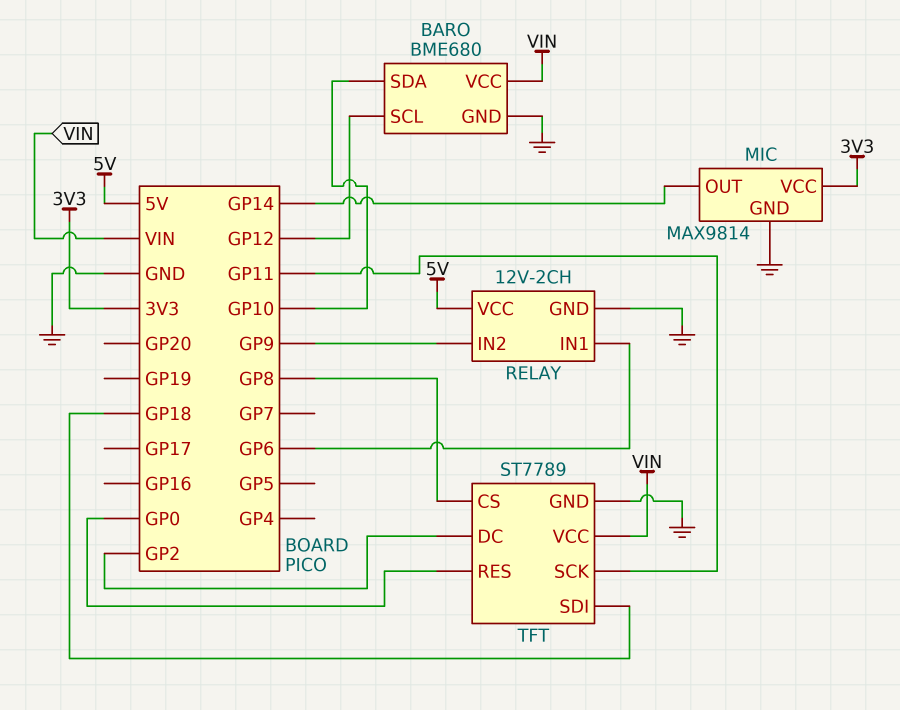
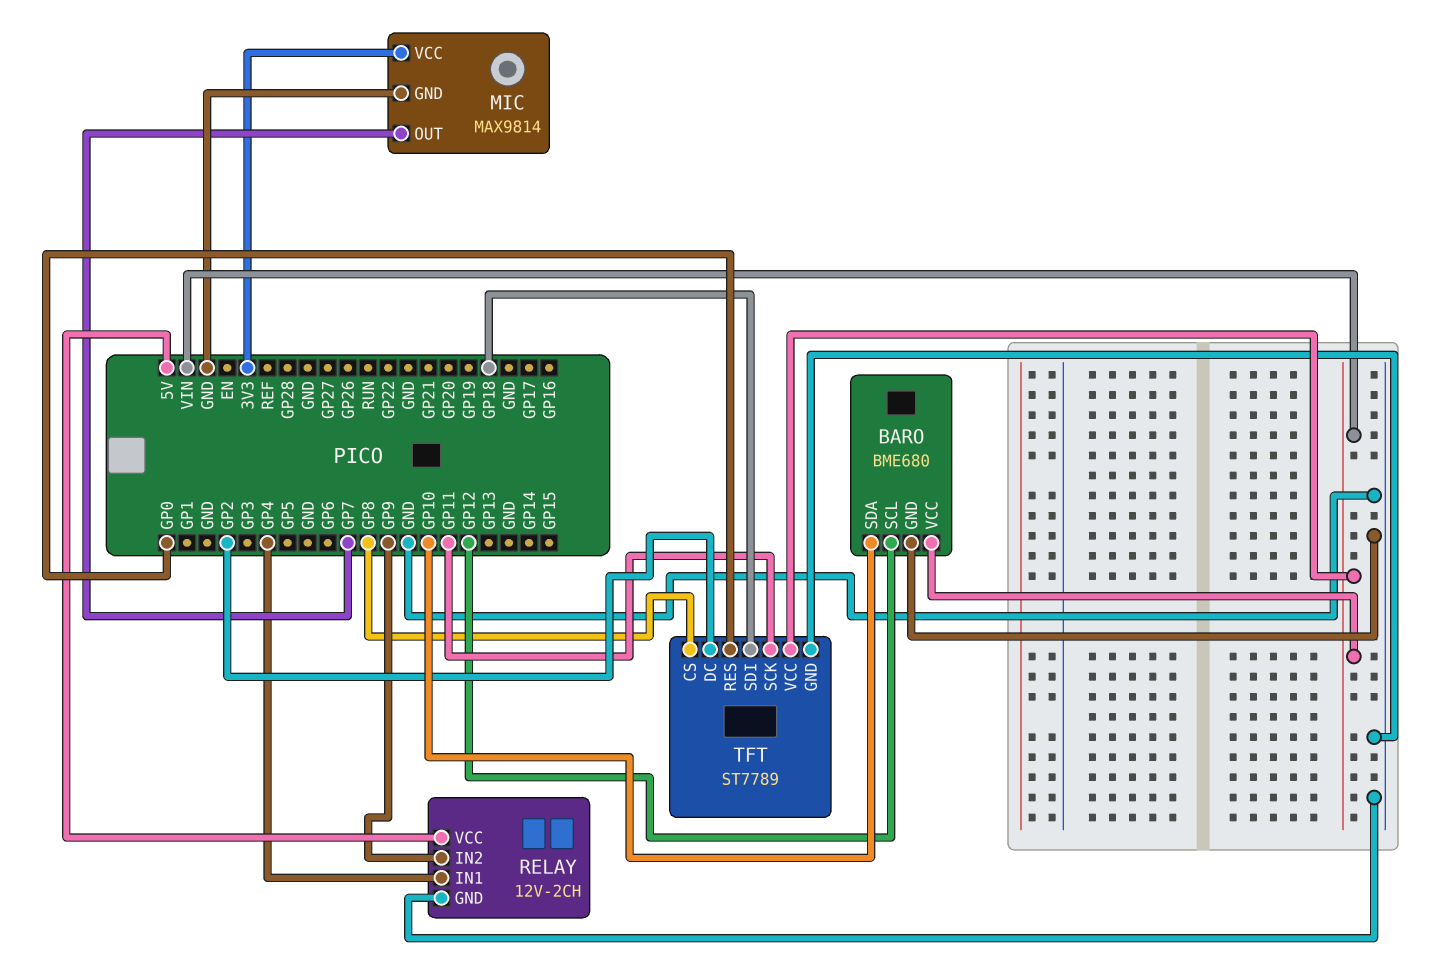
MIC pin OUT: GP14 -> GP7
RELAY pin IN1: GP6 -> GP4

